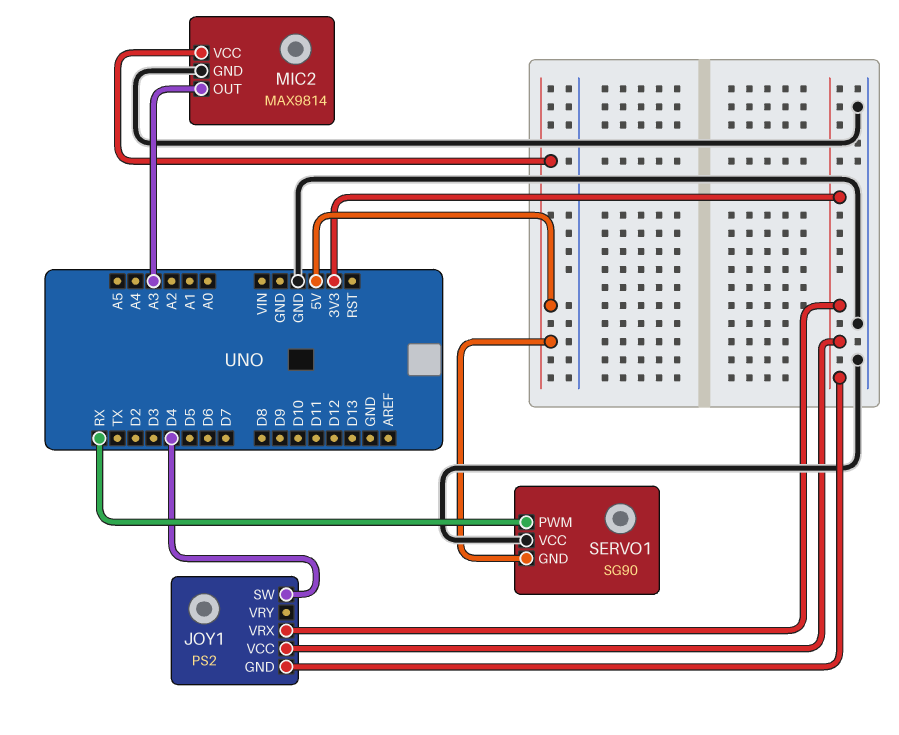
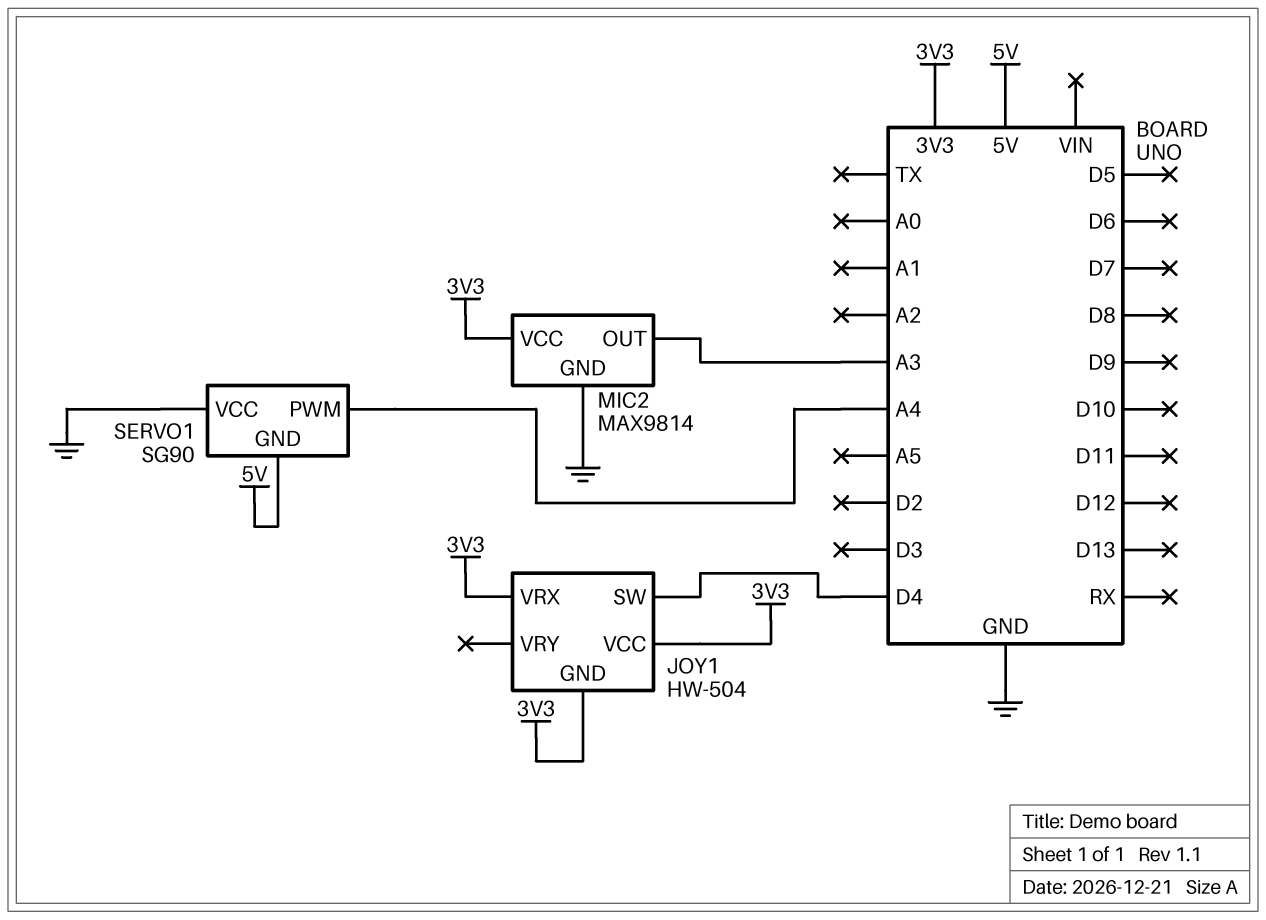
JOY1: PS2 -> HW-504
MIC2 pin VCC: 5V -> 3V3
SERVO1 pin PWM: RX -> A4

